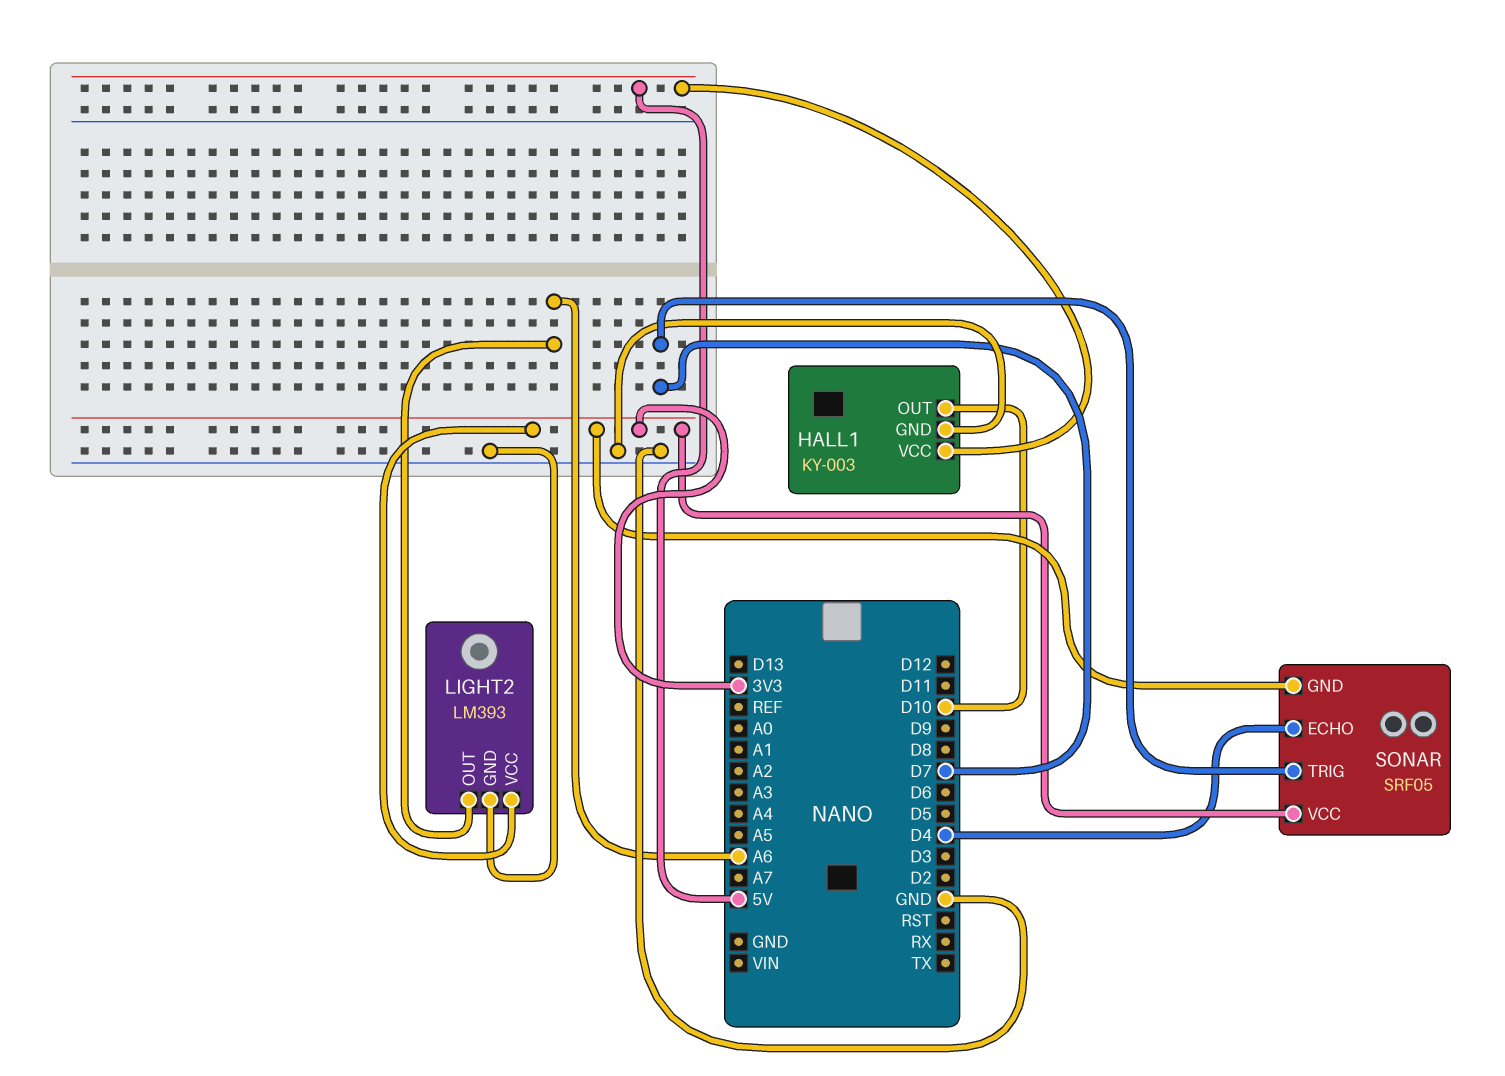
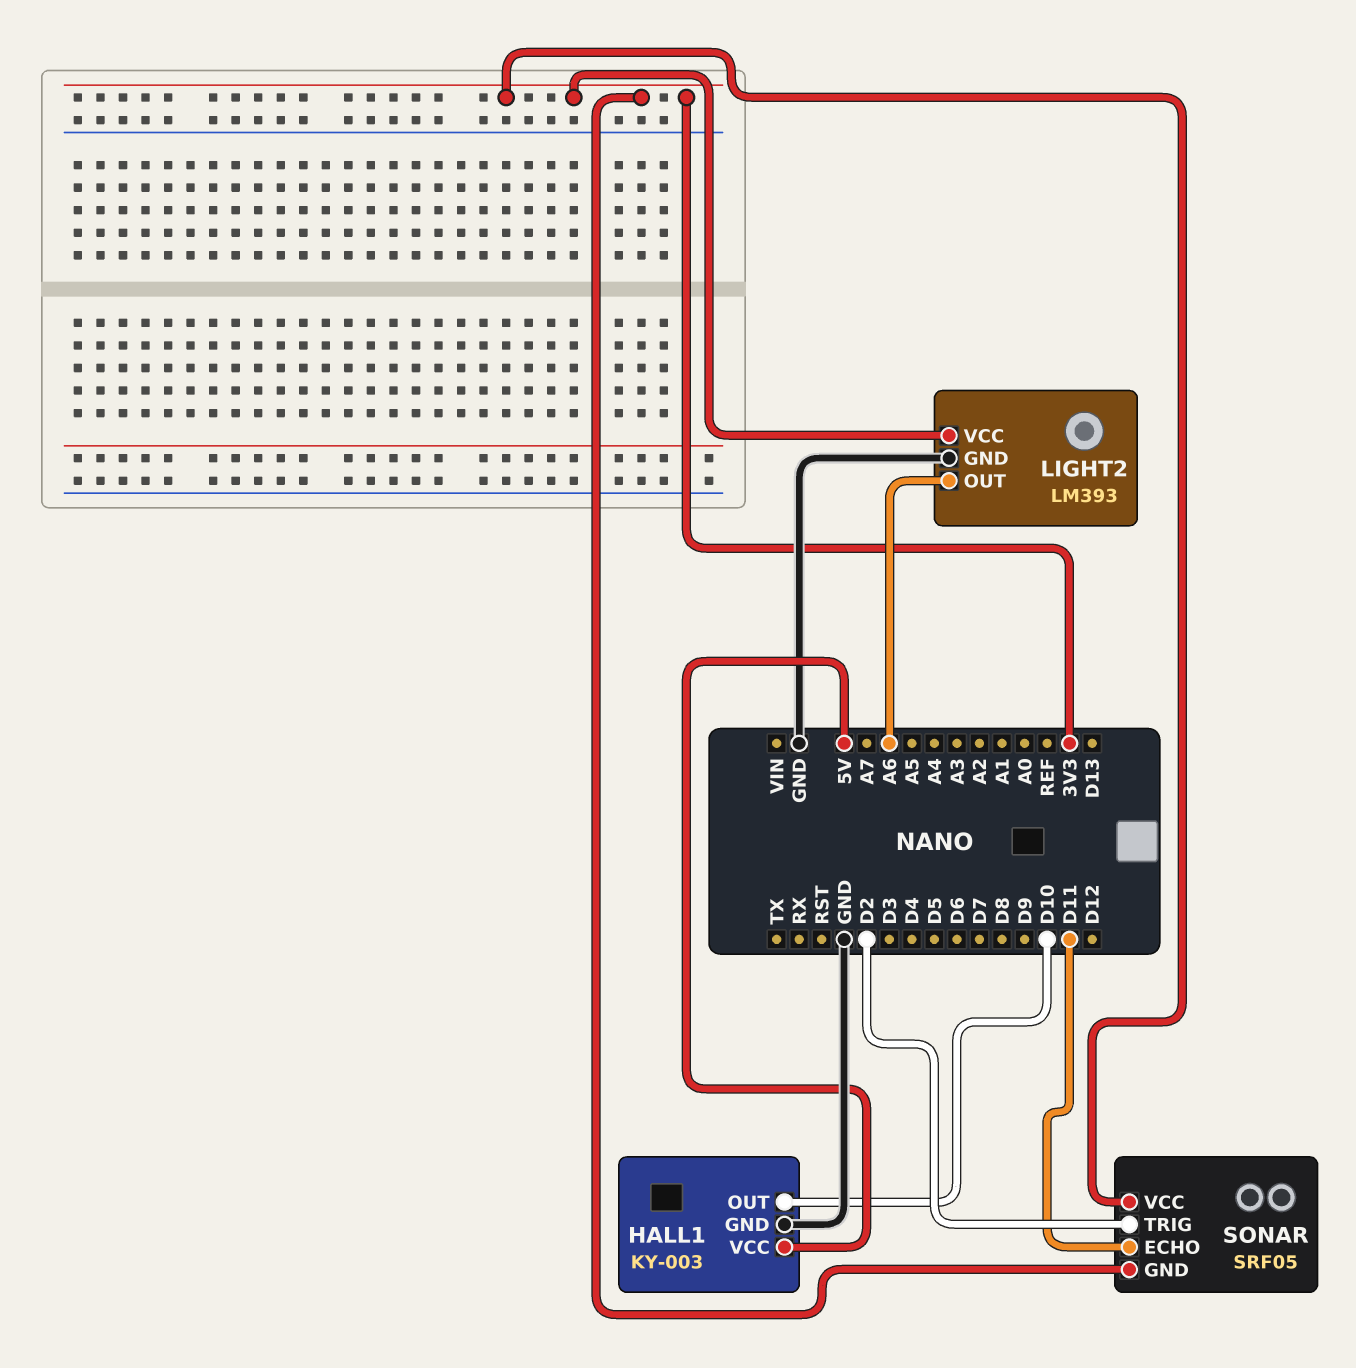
SONAR pin ECHO: D4 -> D11
SONAR pin TRIG: D7 -> D2

